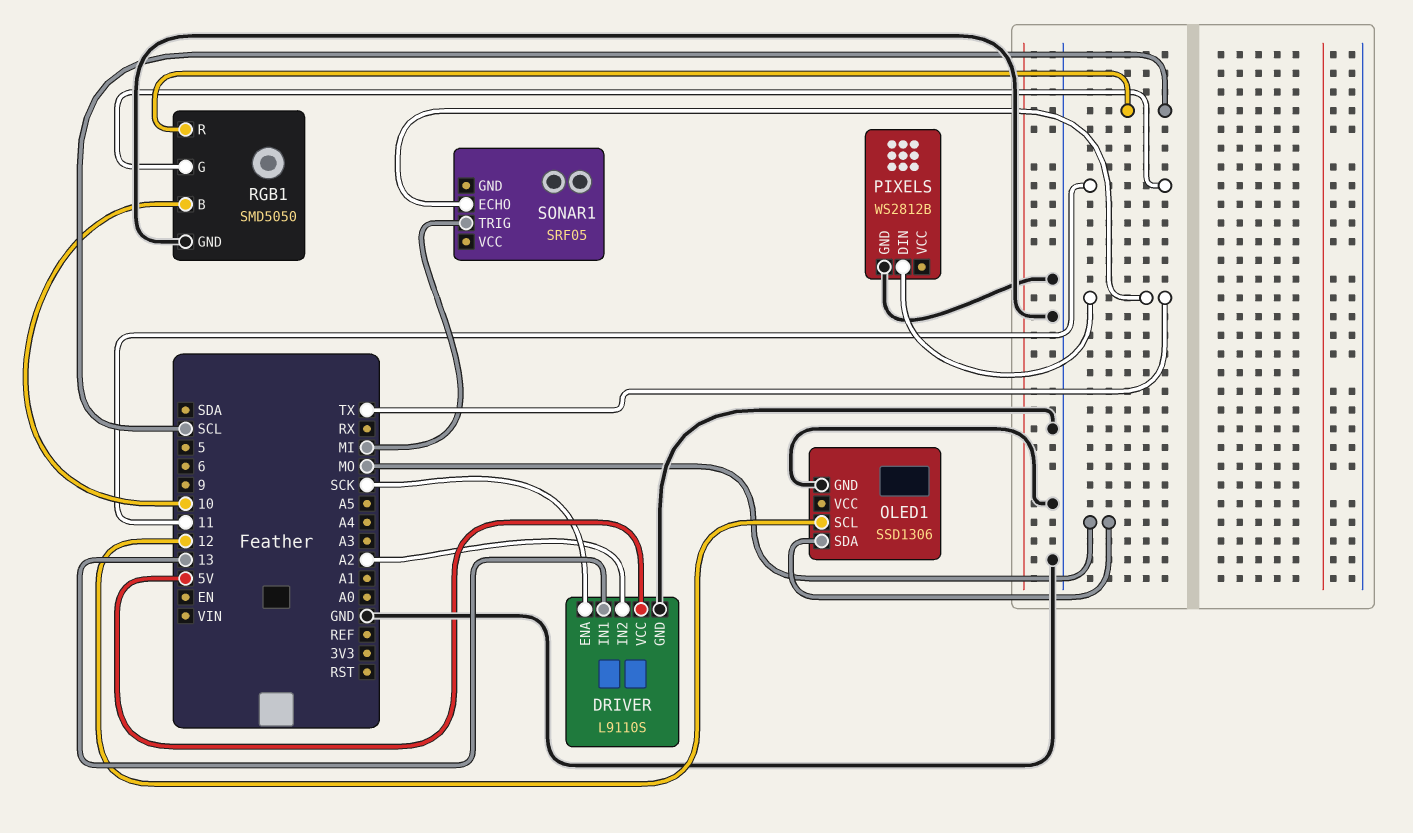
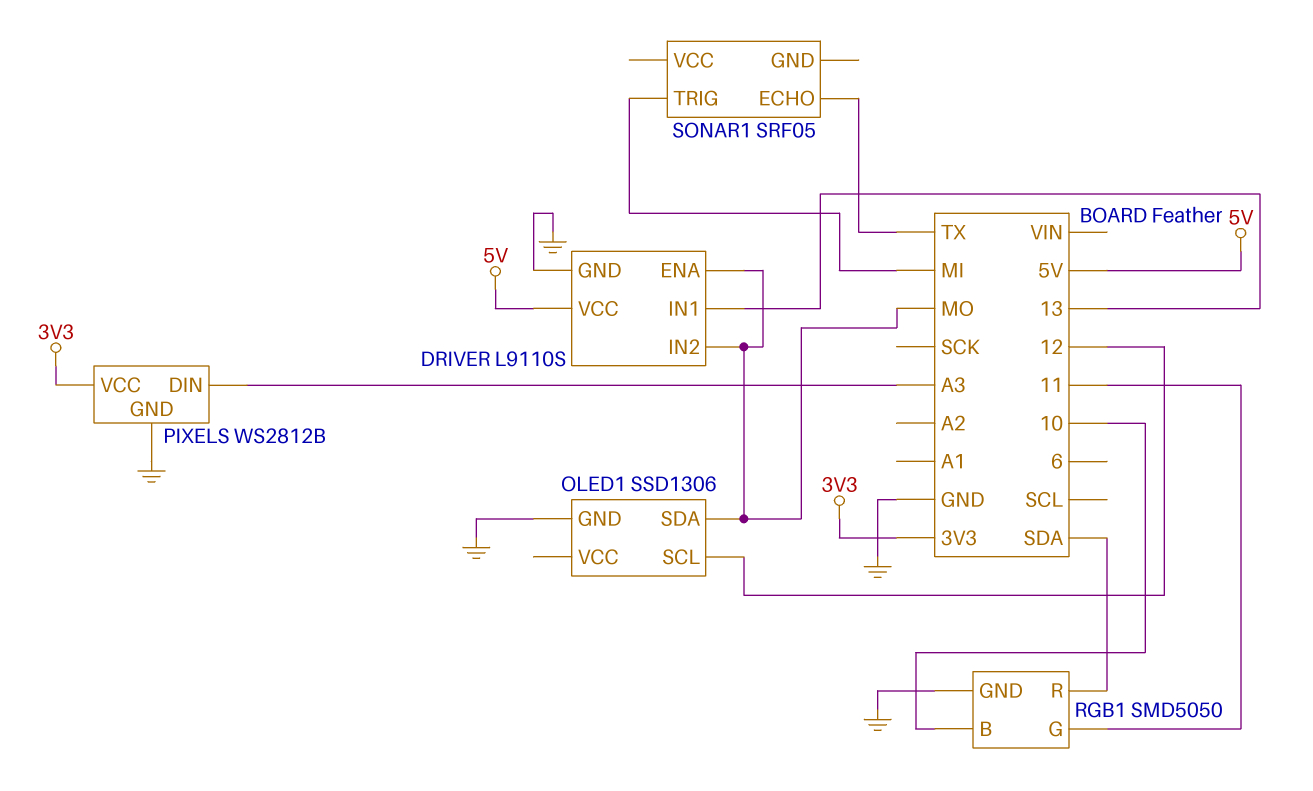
DRIVER pin ENA: SCK -> MO
DRIVER pin IN2: A2 -> MO
PIXELS pin DIN: TX -> A3
PIXELS pin VCC: none -> 3V3
RGB1 pin R: SCL -> SDA

